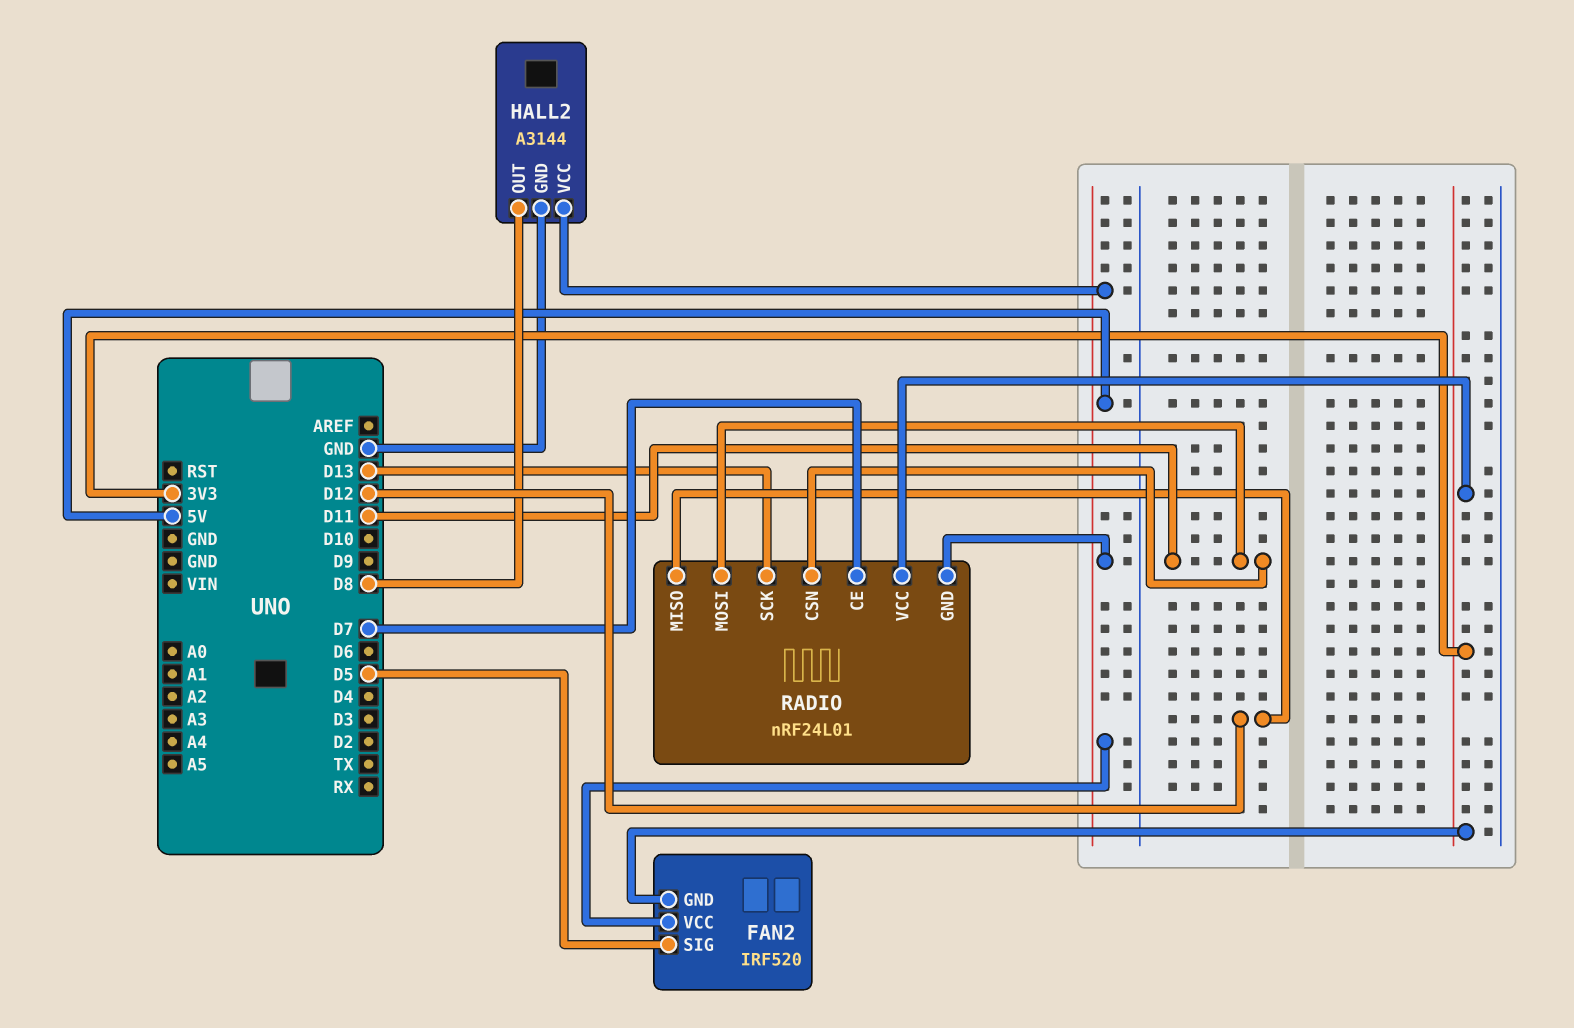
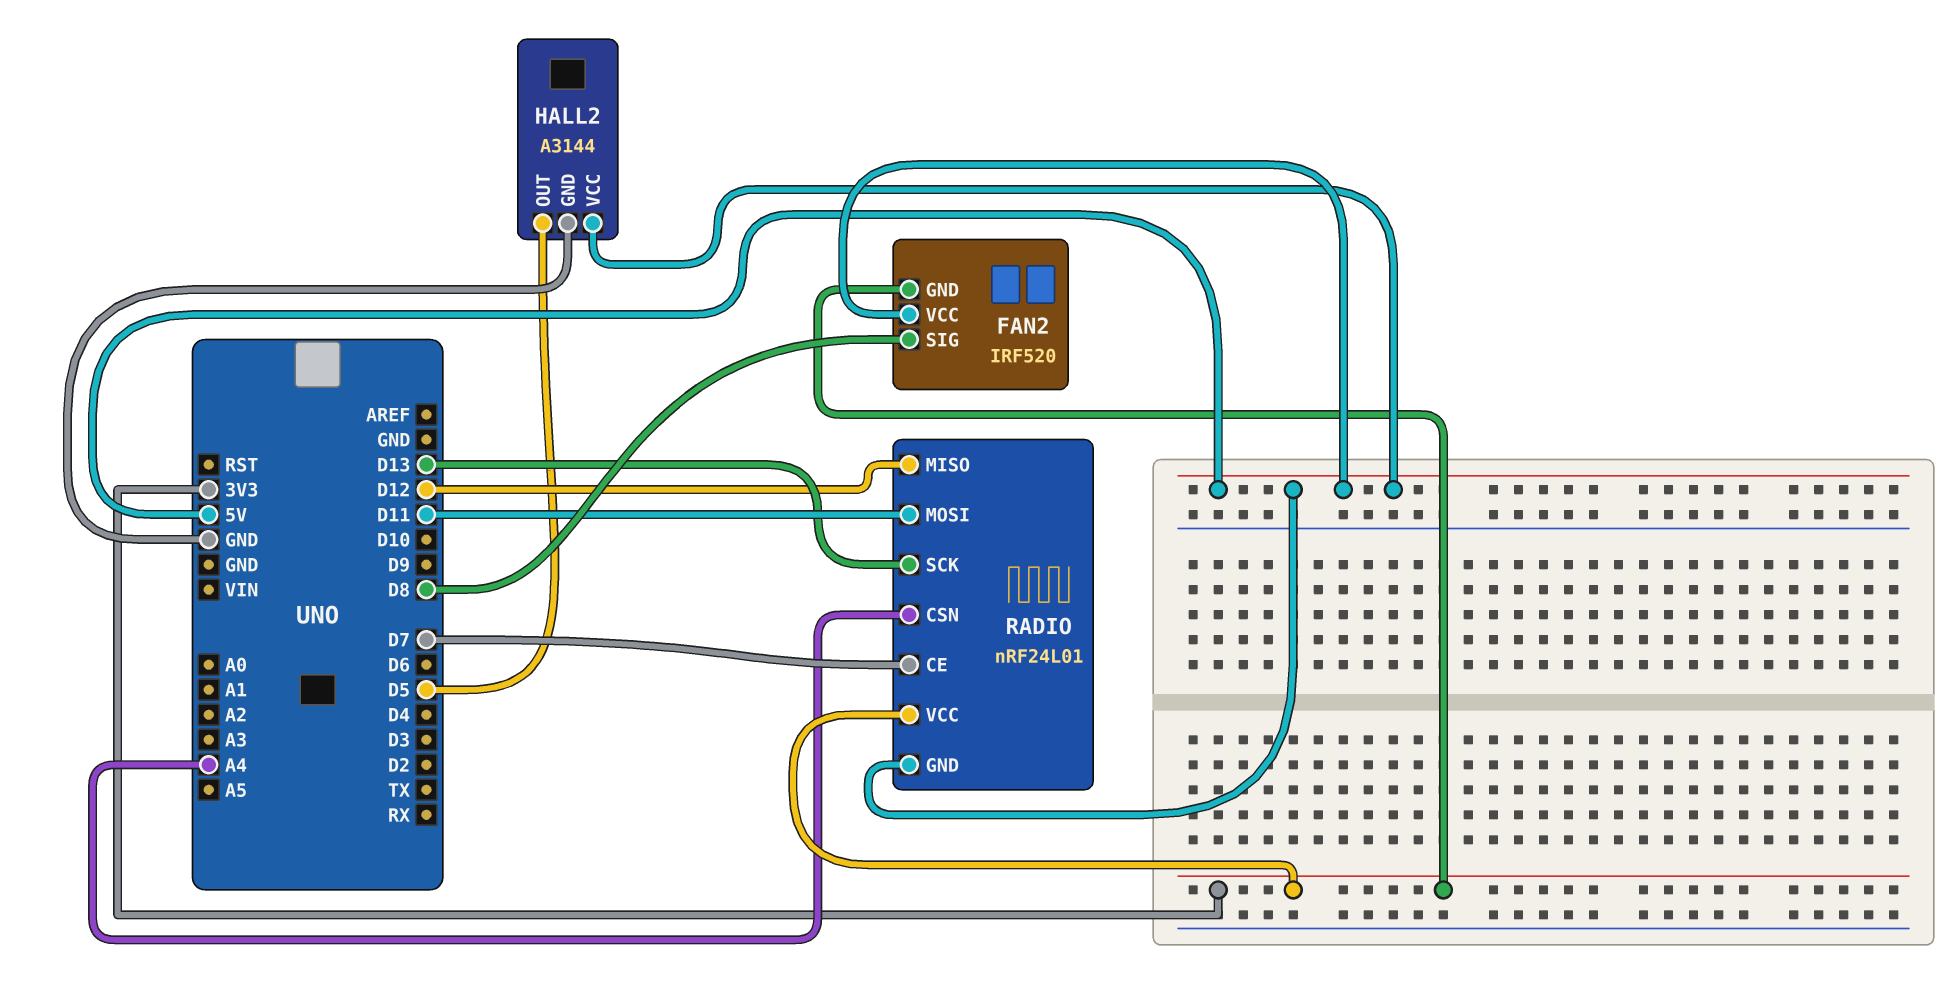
FAN2 pin SIG: D5 -> D8
HALL2 pin OUT: D8 -> D5
RADIO pin CSN: D11 -> A4

